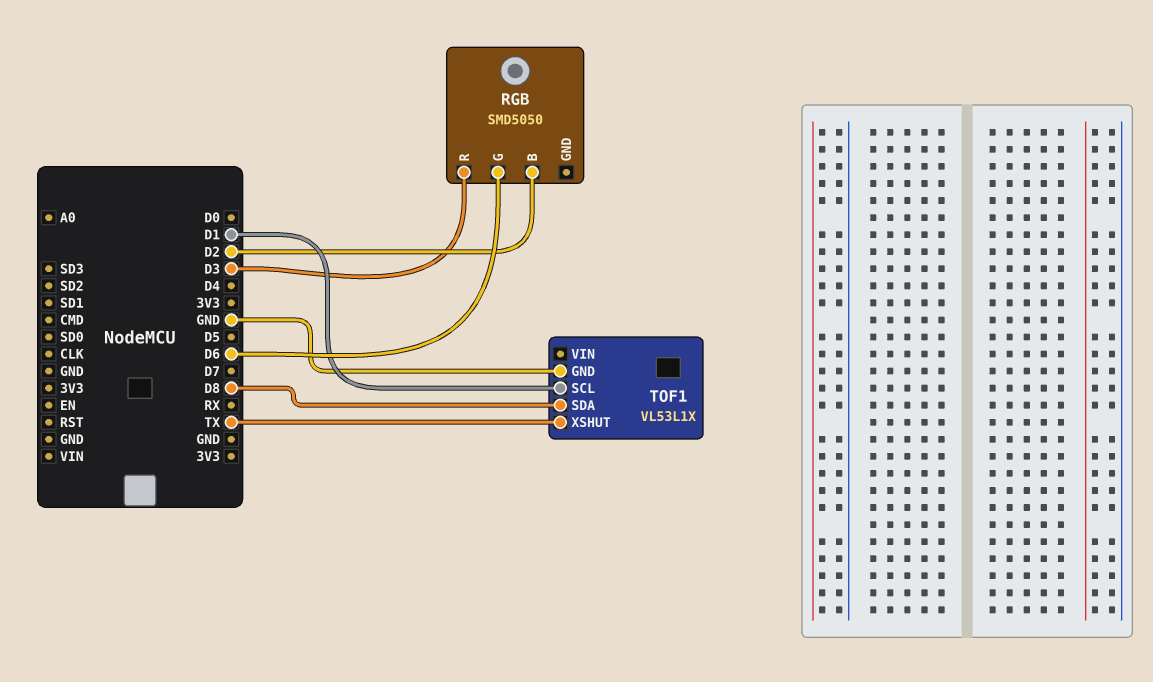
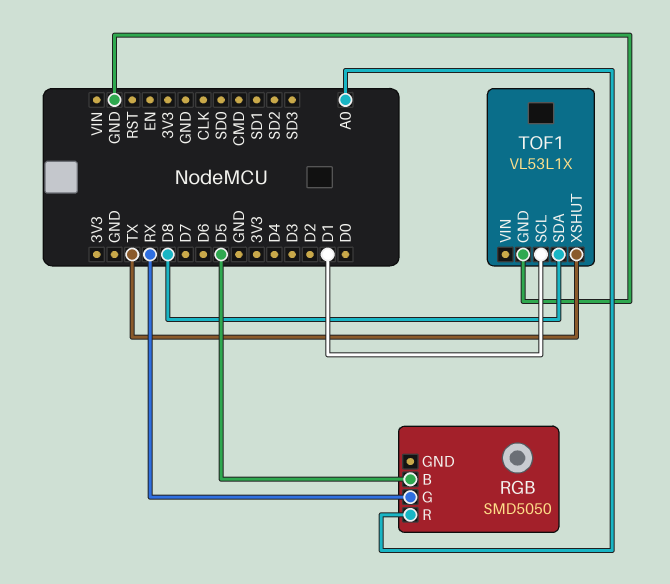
RGB pin B: D2 -> D5
RGB pin G: D6 -> RX
RGB pin R: D3 -> A0

